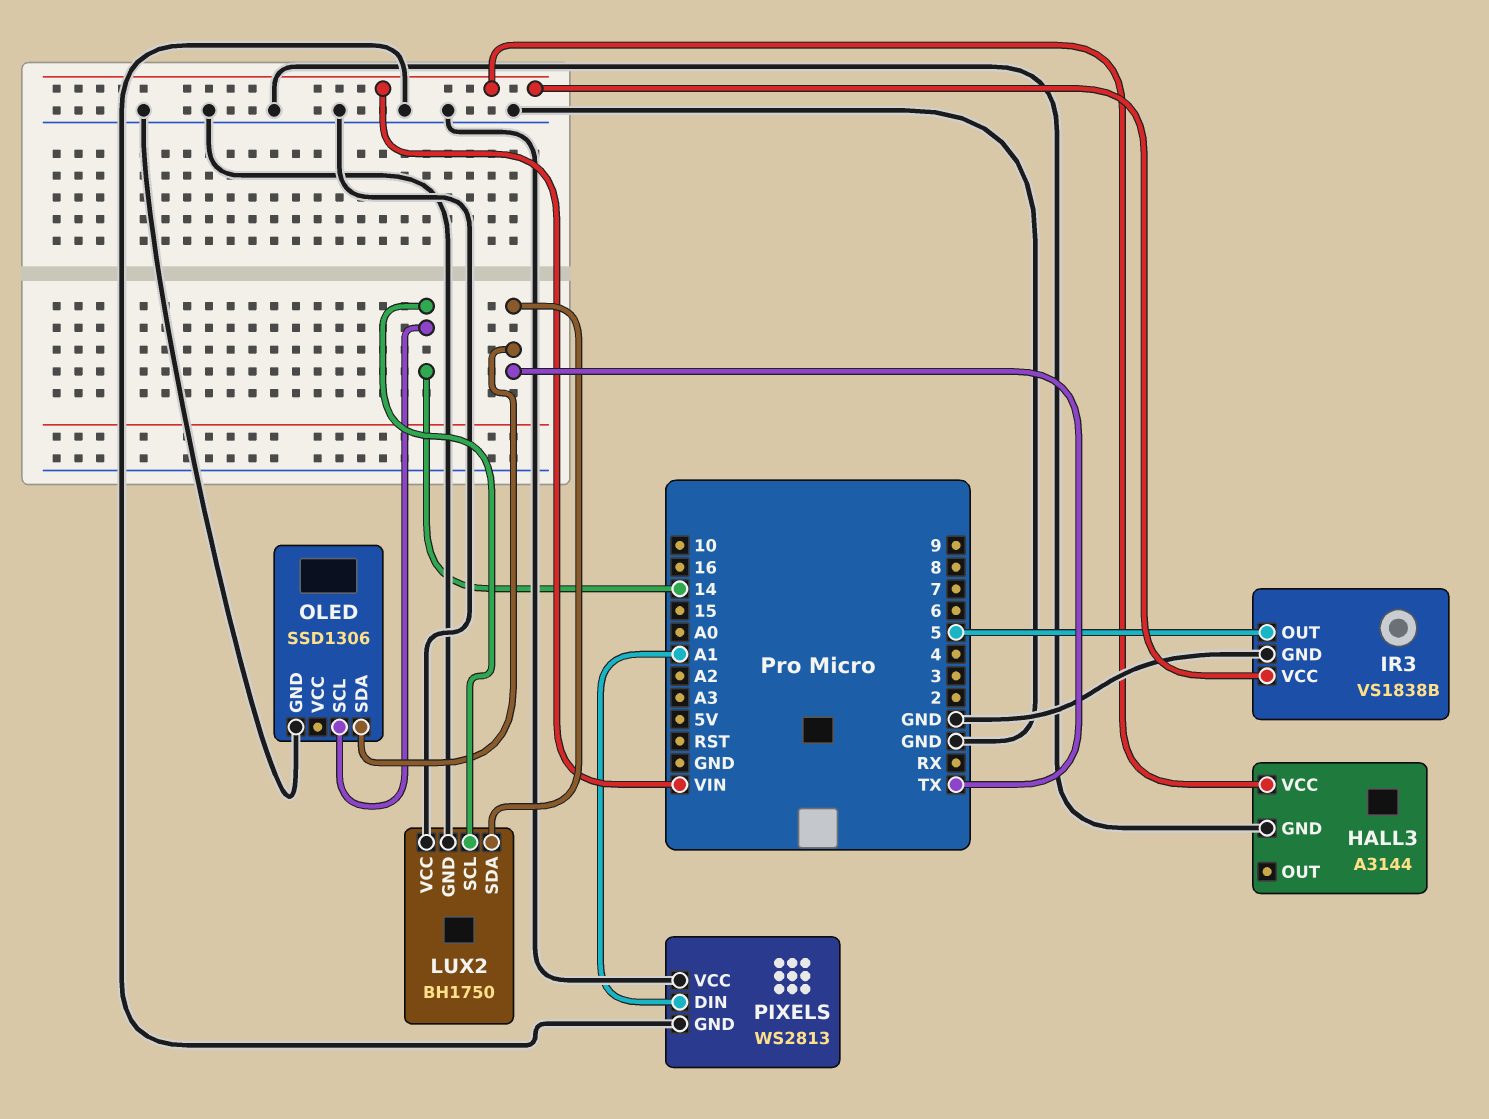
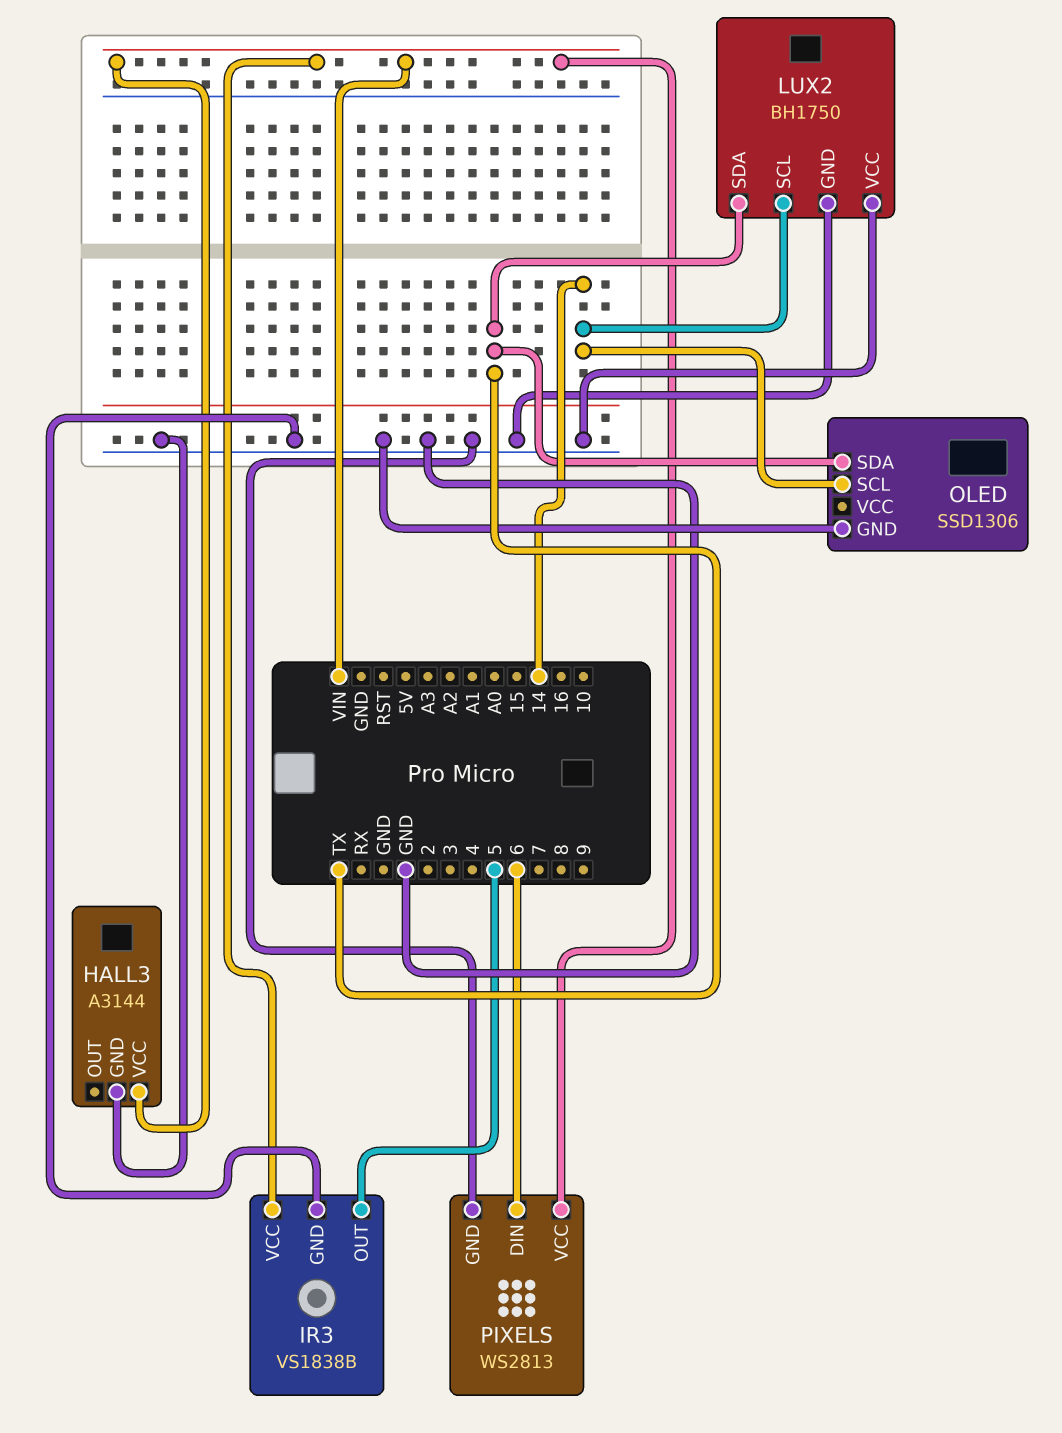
PIXELS pin DIN: A1 -> 6
PIXELS pin VCC: GND -> VIN

